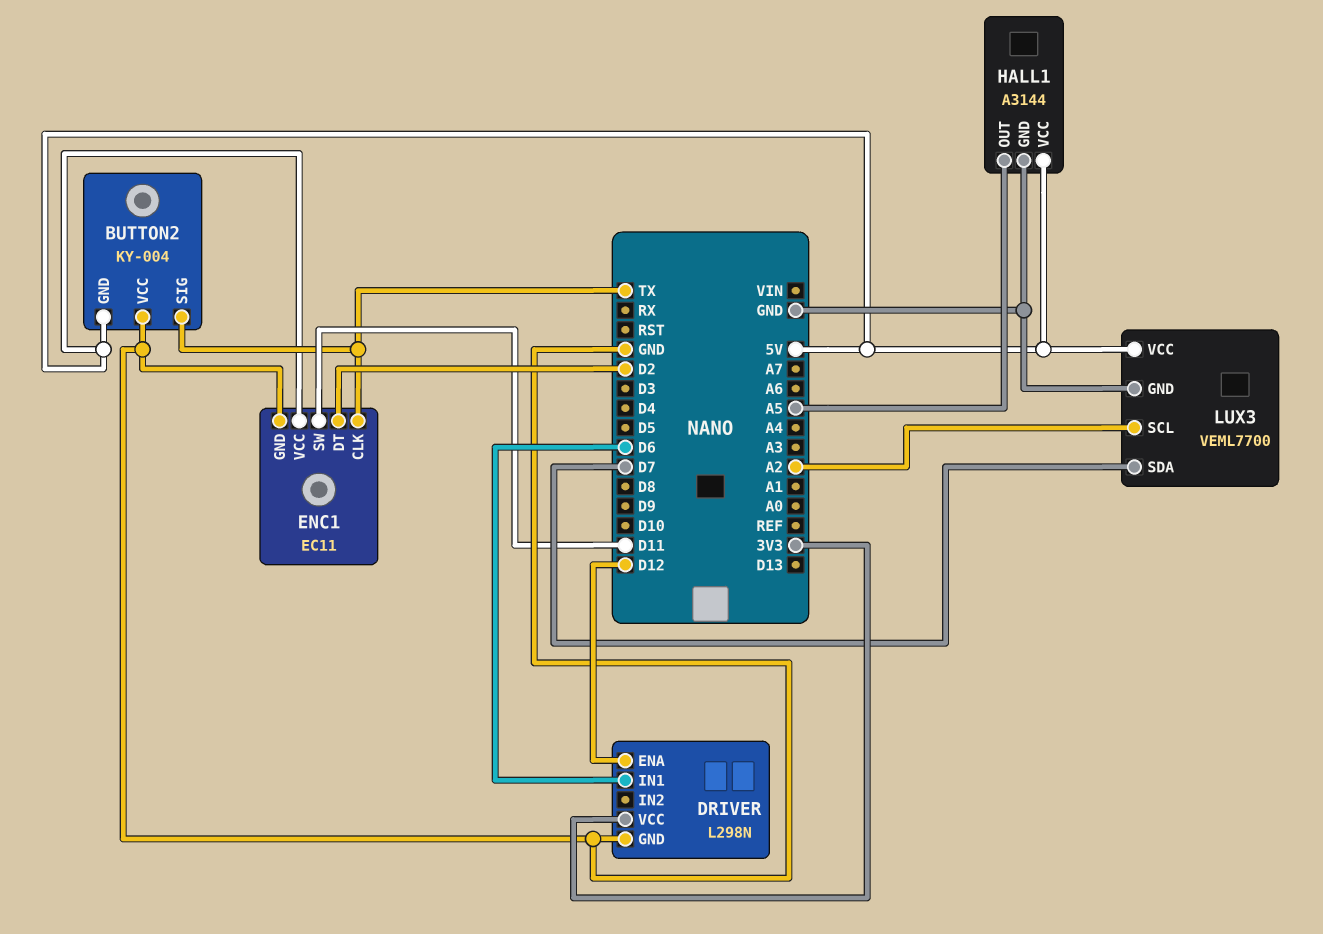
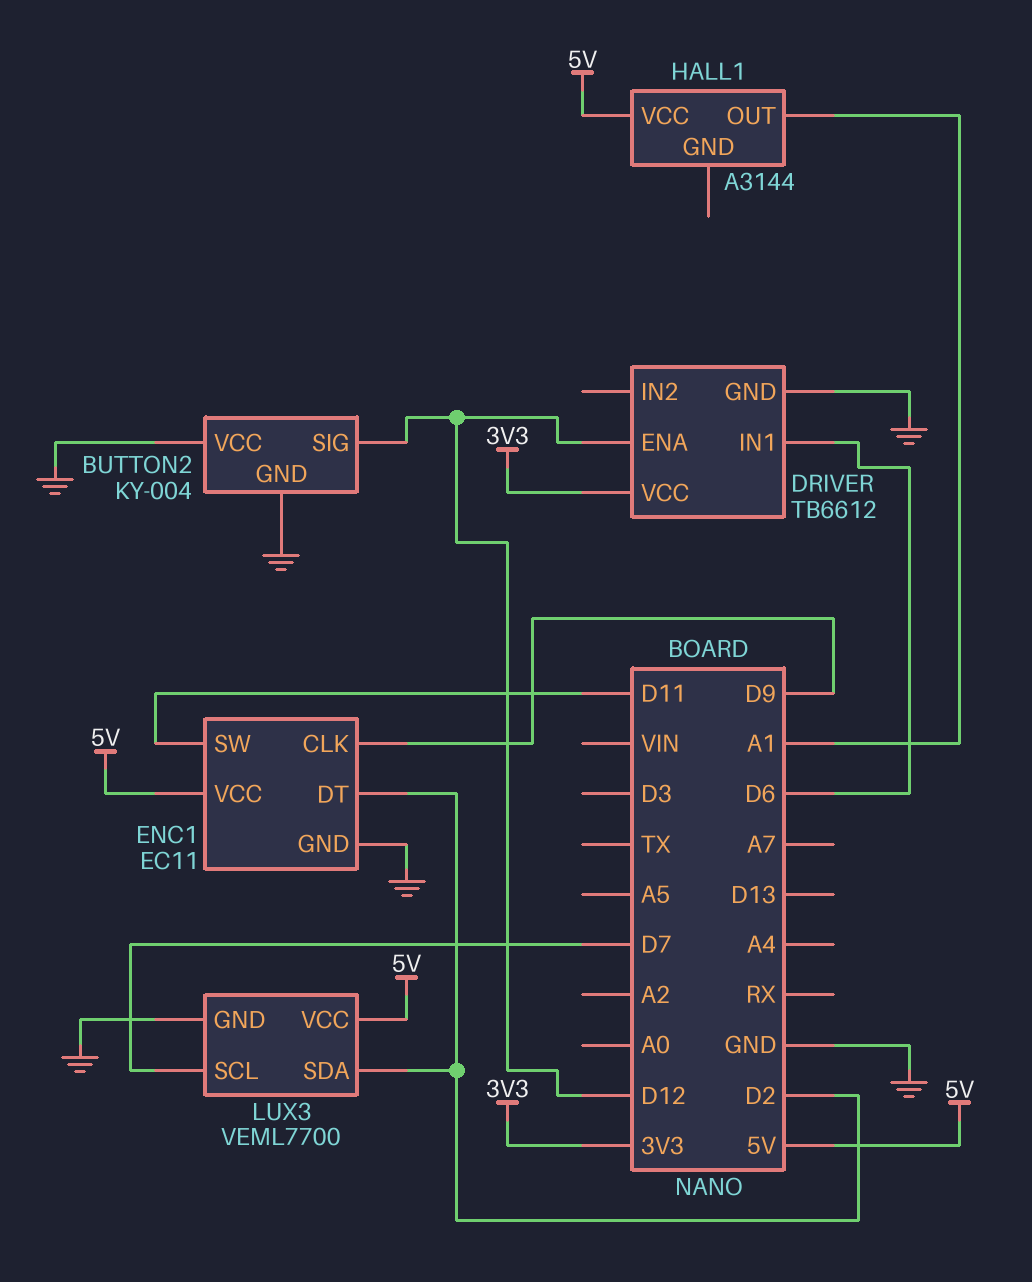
BUTTON2 pin GND: 5V -> GND
BUTTON2 pin SIG: TX -> D12
DRIVER: L298N -> TB6612
ENC1 pin CLK: TX -> D9
HALL1 pin GND: GND -> none
HALL1 pin OUT: A5 -> A1
LUX3 pin SCL: A2 -> D7
LUX3 pin SDA: D7 -> D2

